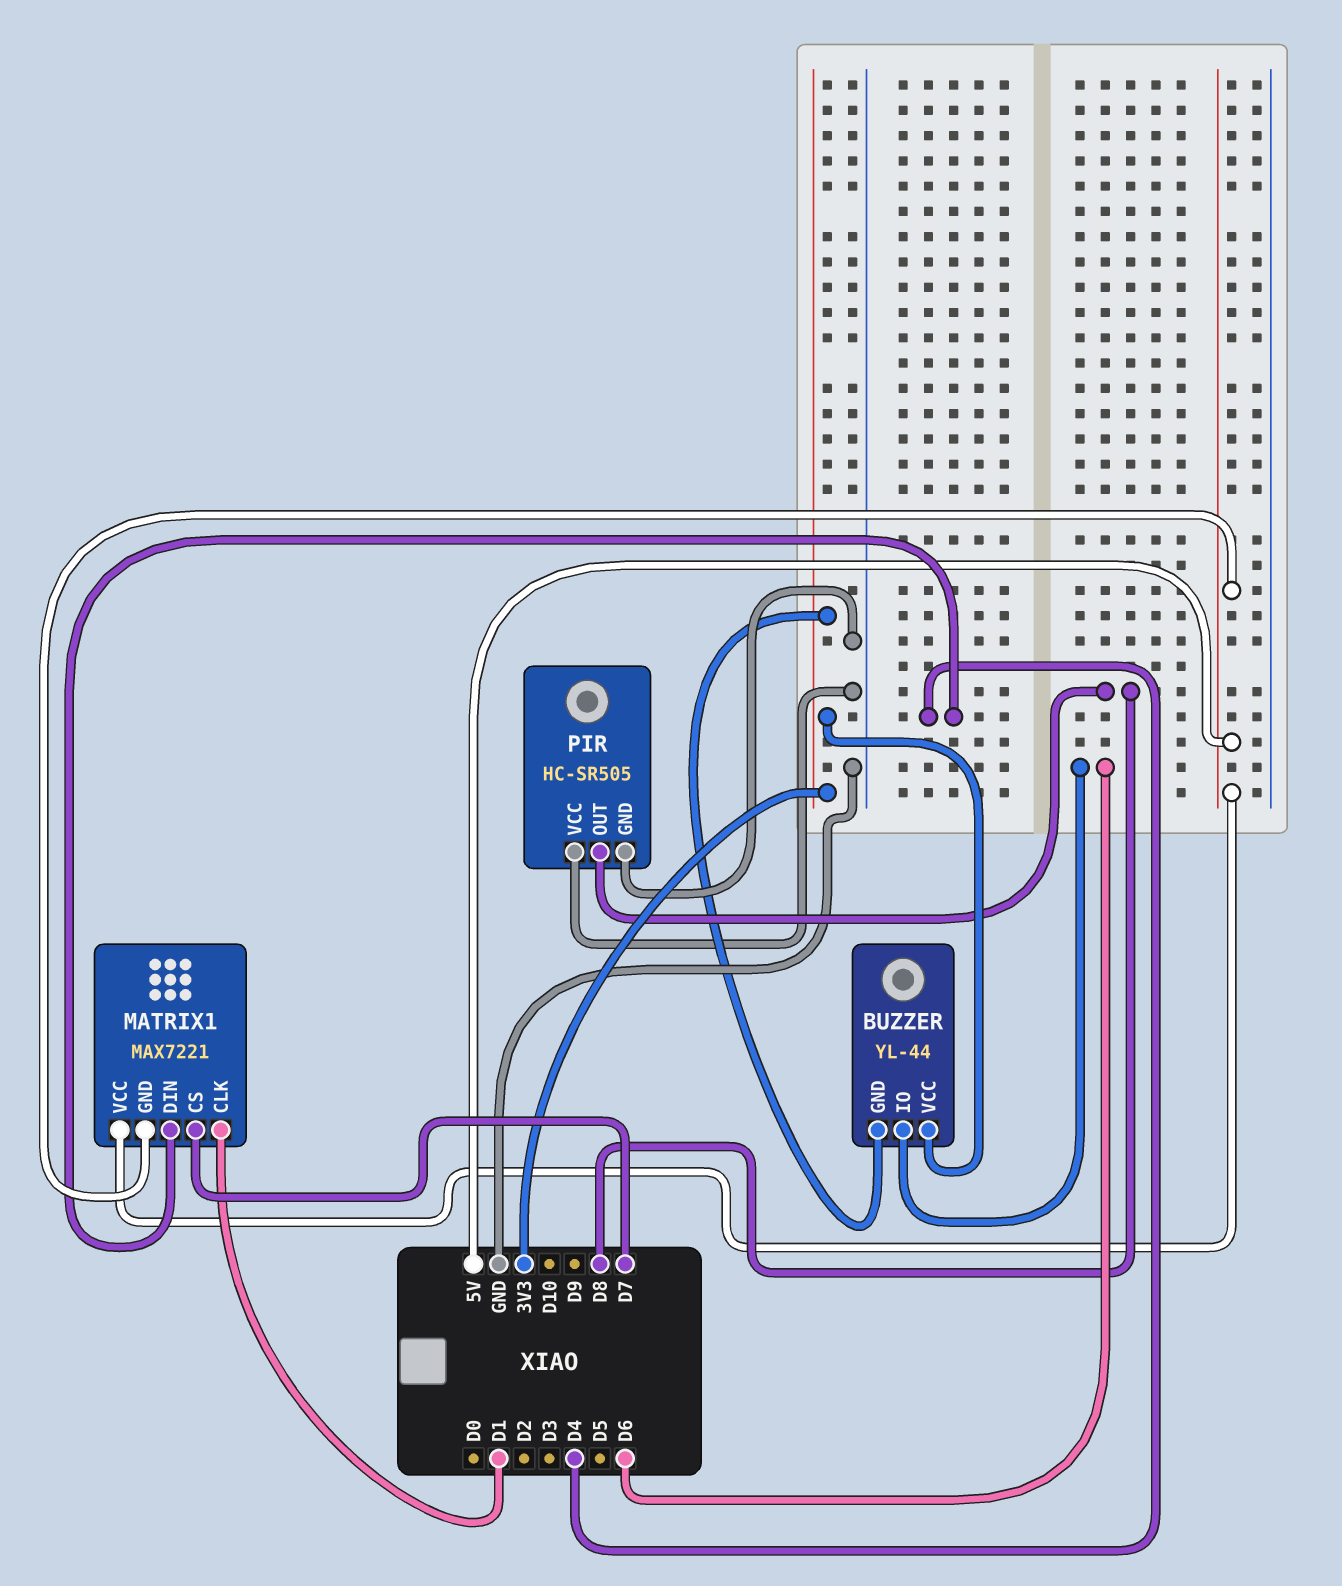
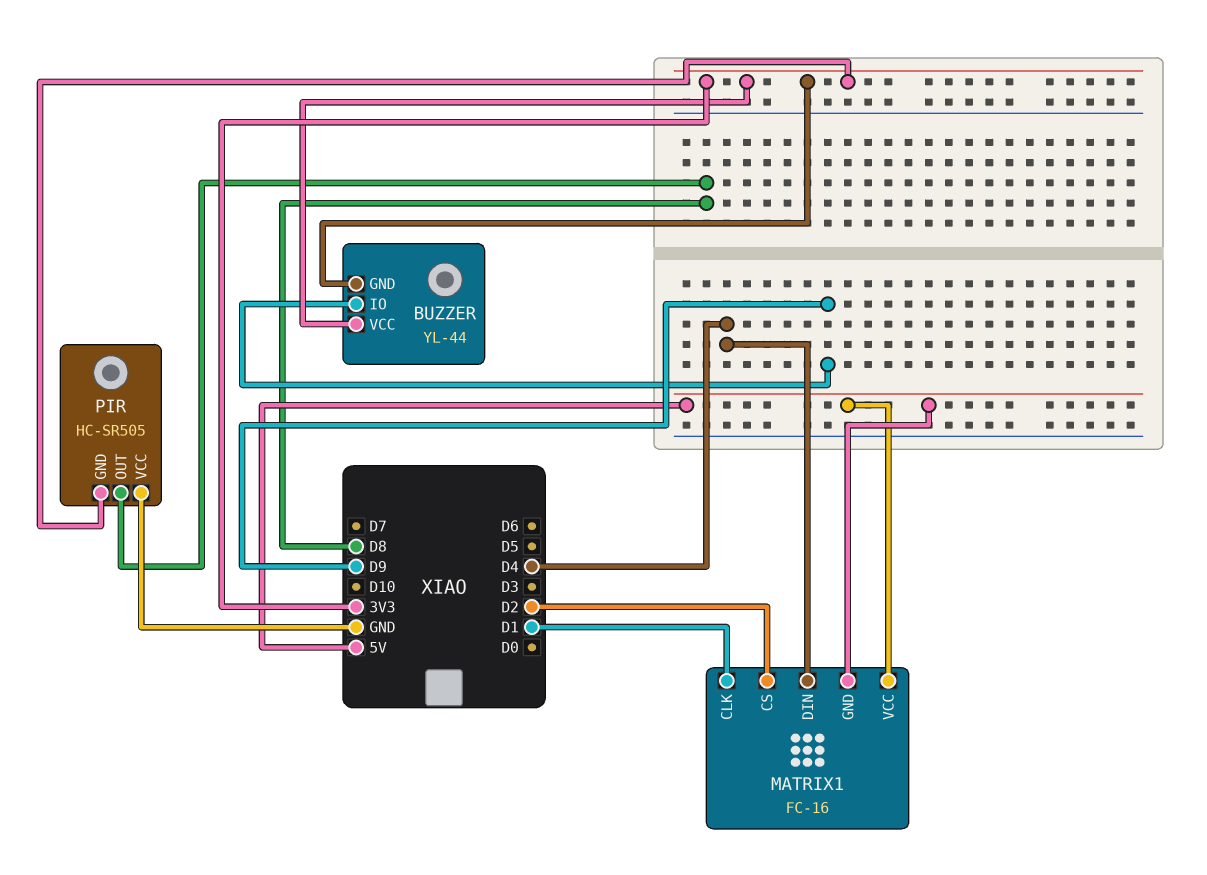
BUZZER pin IO: D6 -> D9
MATRIX1: MAX7221 -> FC-16
MATRIX1 pin CS: D7 -> D2
PIR pin GND: GND -> 3V3

